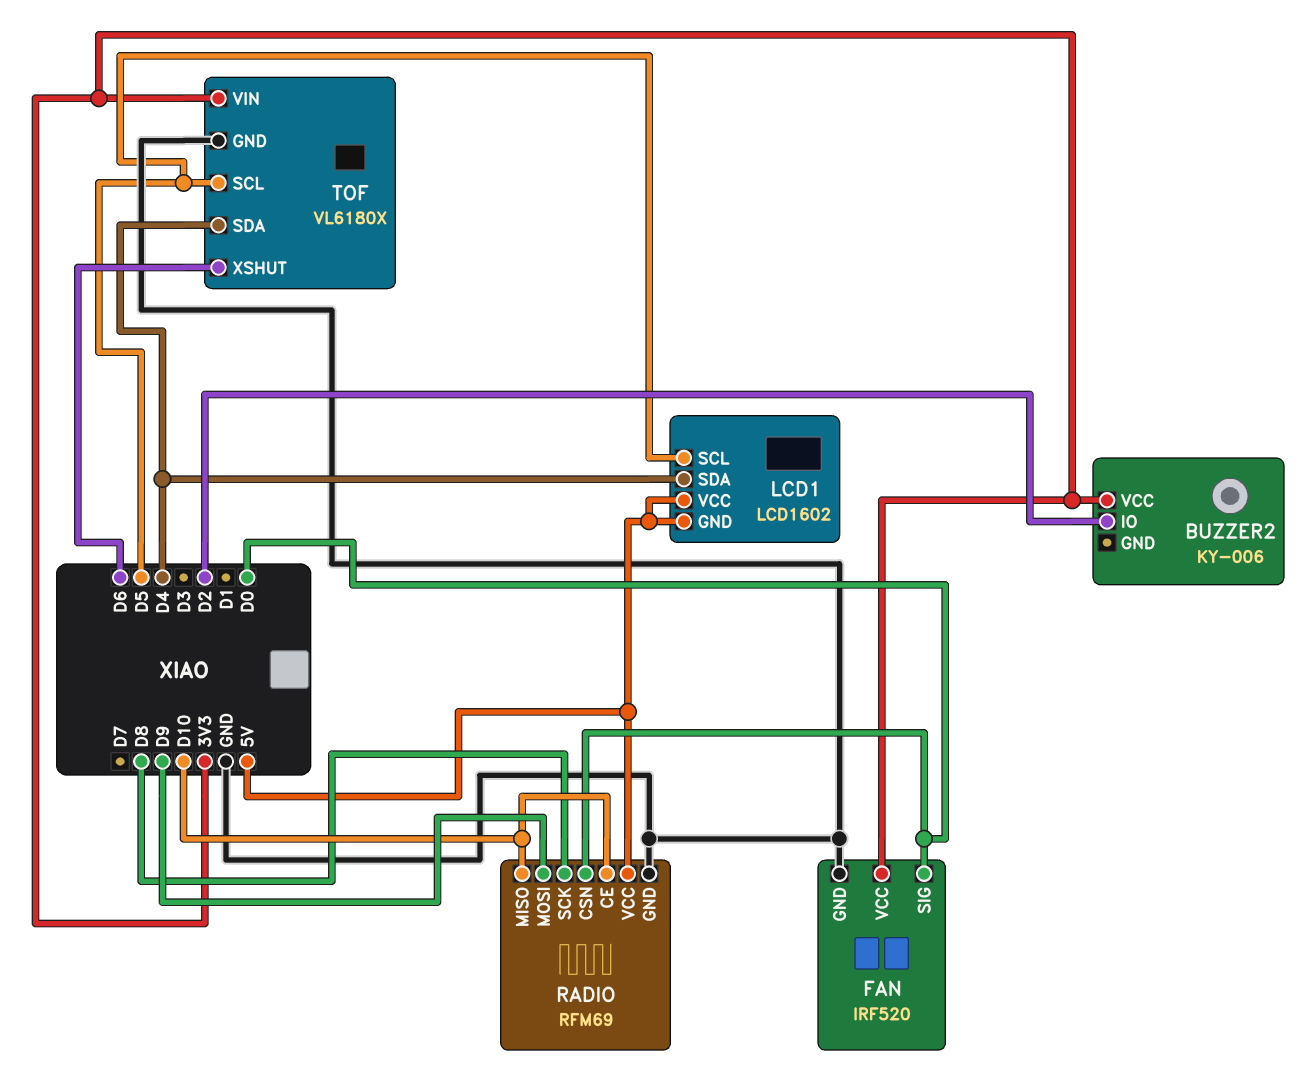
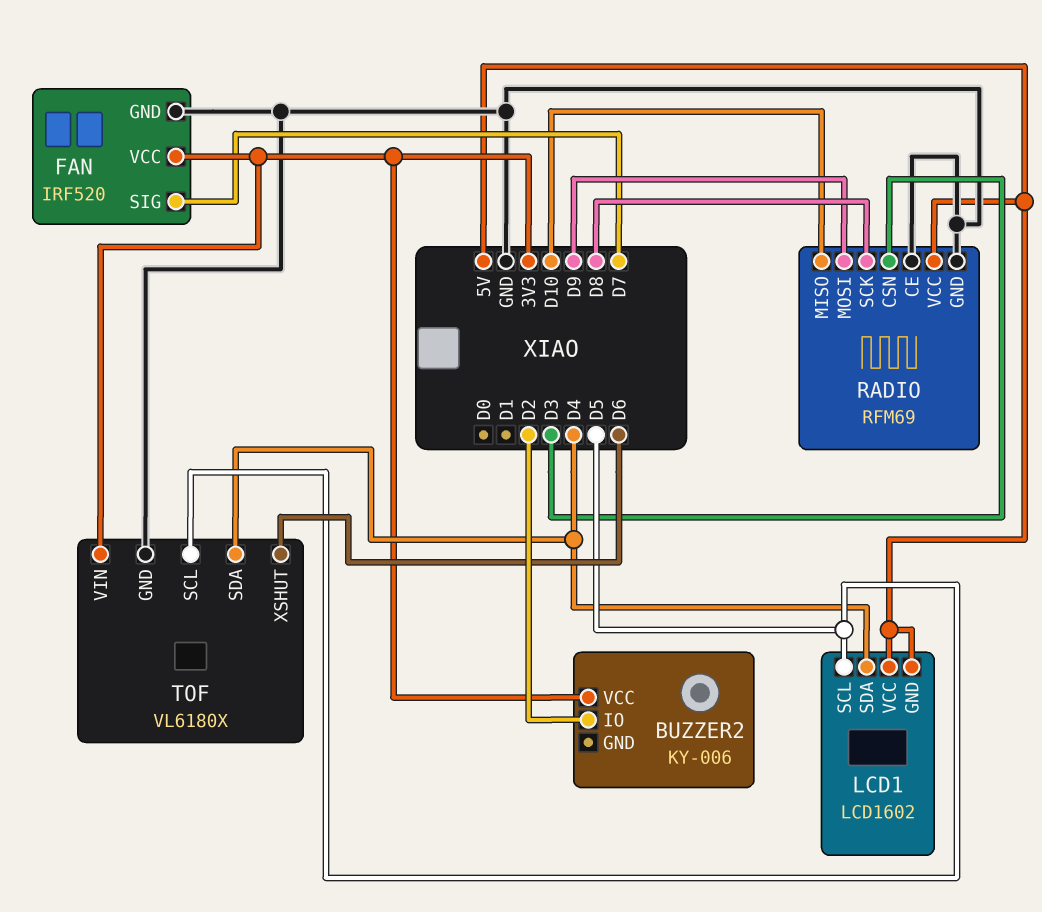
FAN pin SIG: D0 -> D7
RADIO pin CE: D10 -> GND
RADIO pin CSN: D0 -> D3

